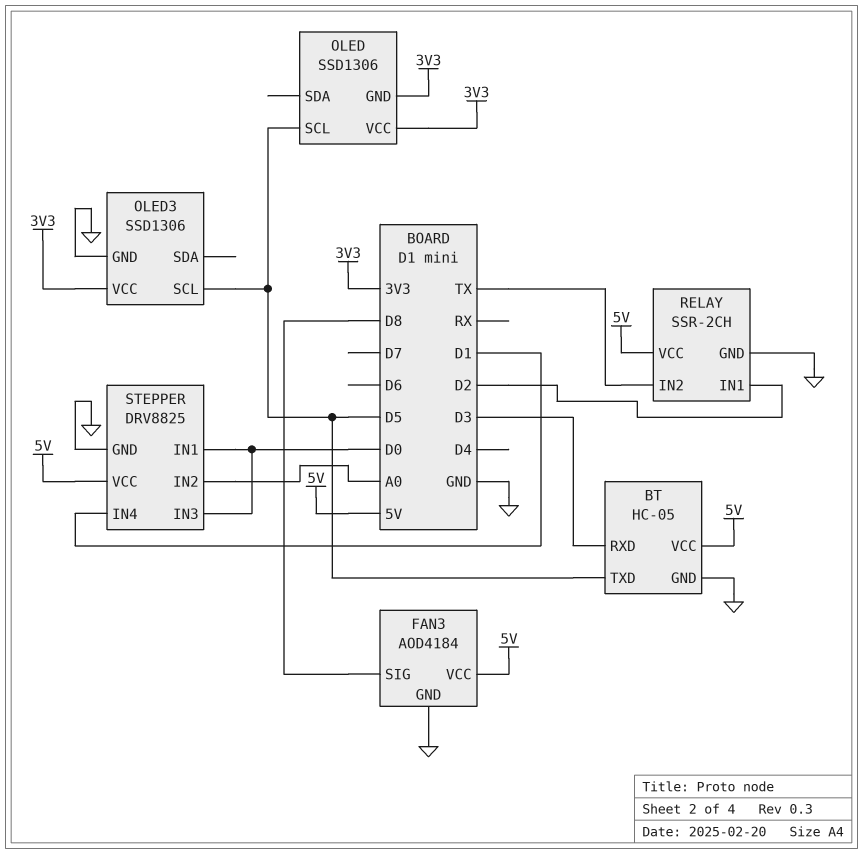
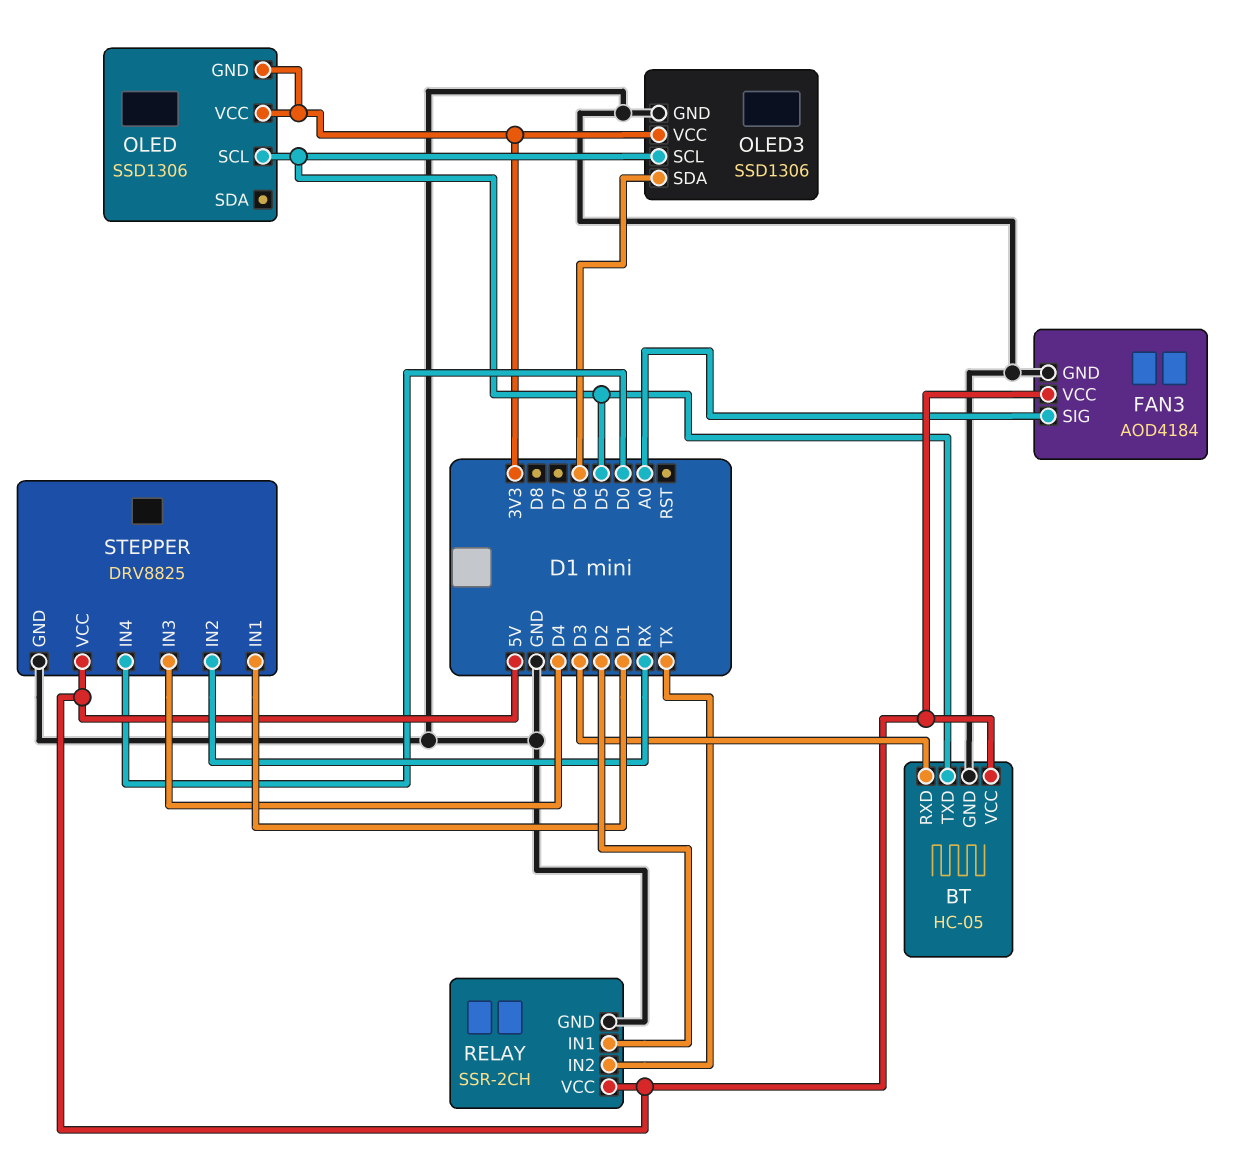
FAN3 pin SIG: D8 -> A0
OLED3 pin SDA: none -> D6
STEPPER pin IN1: D0 -> D1
STEPPER pin IN2: A0 -> RX
STEPPER pin IN3: D0 -> D4
STEPPER pin IN4: D1 -> D0

